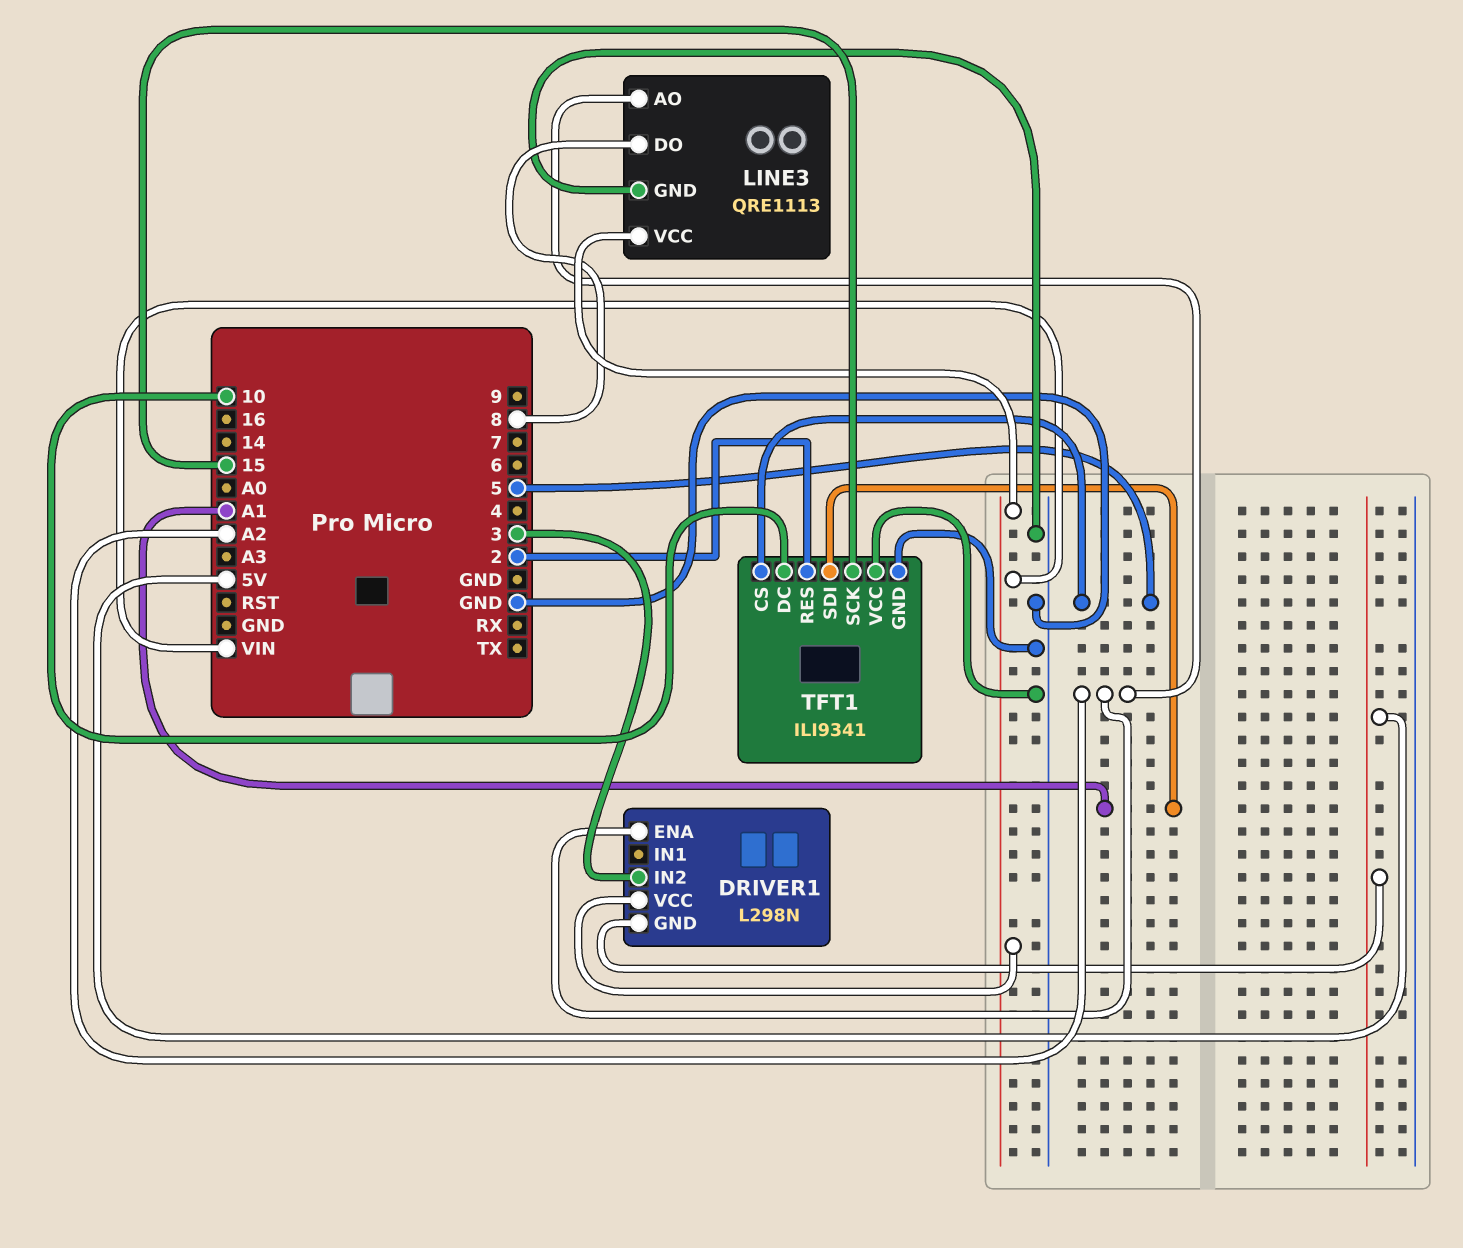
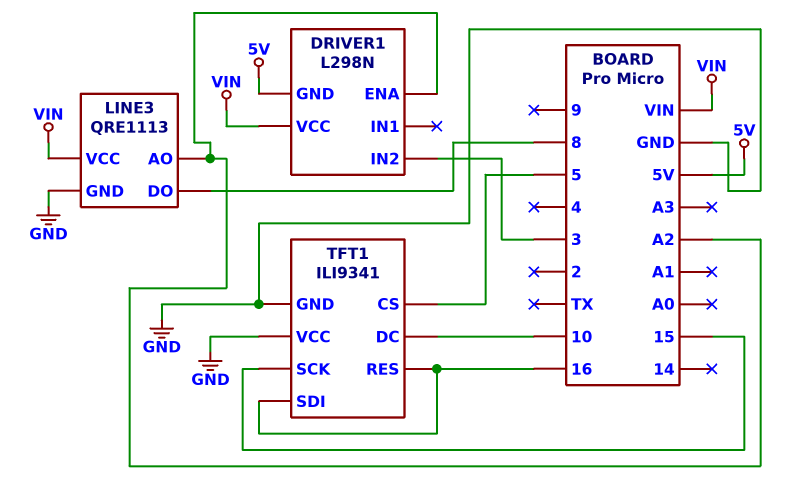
TFT1 pin RES: 2 -> 16
TFT1 pin SDI: A1 -> 16

